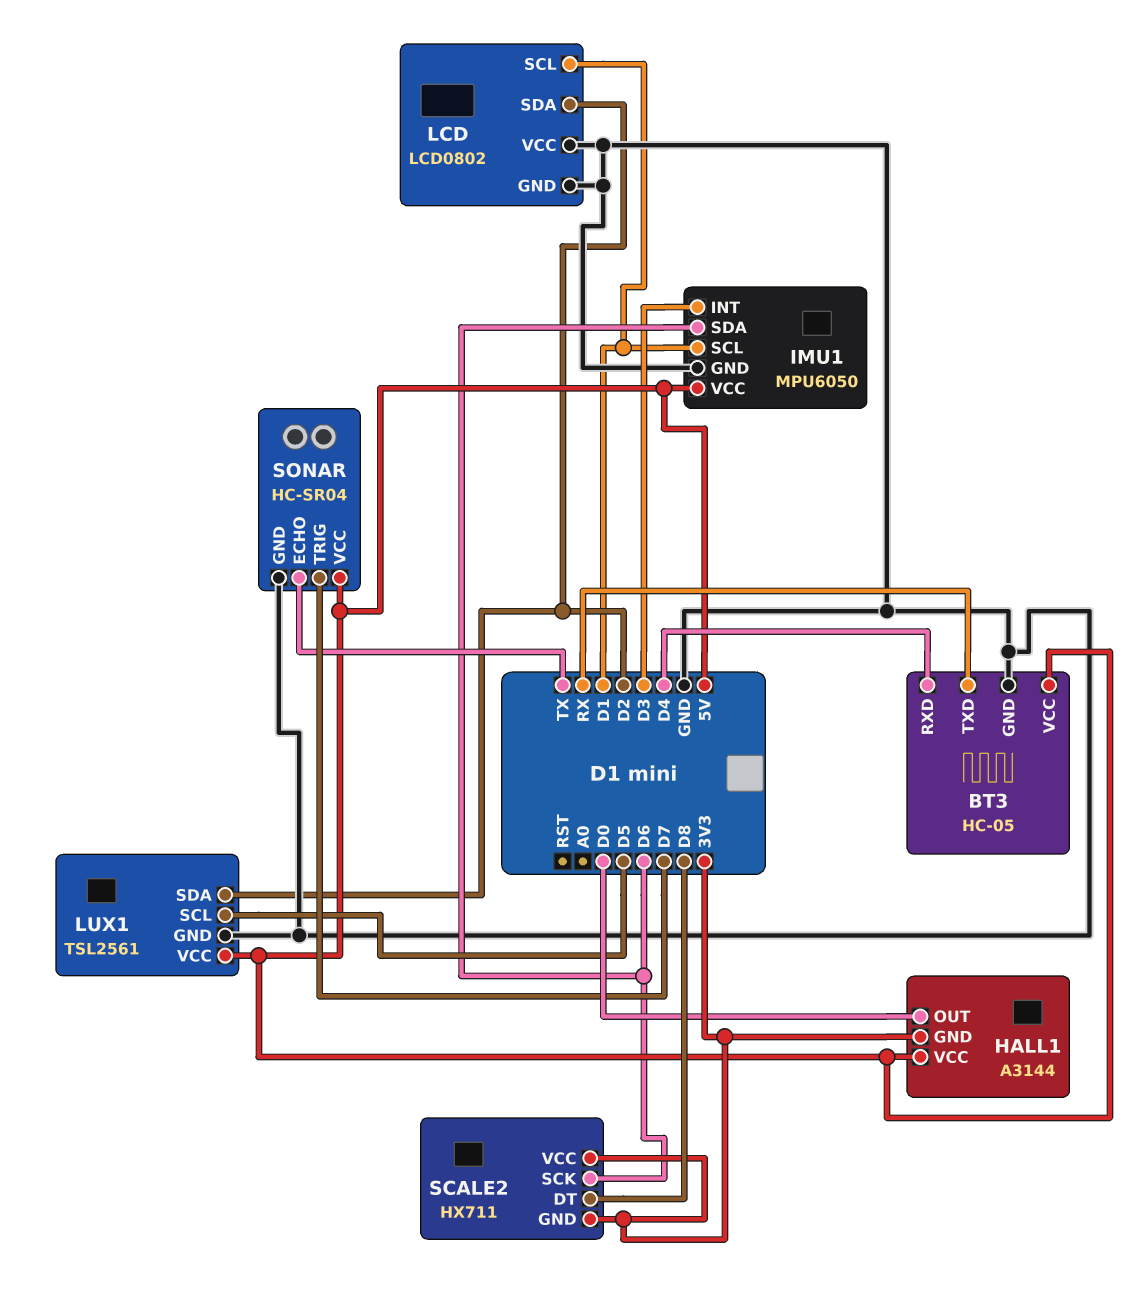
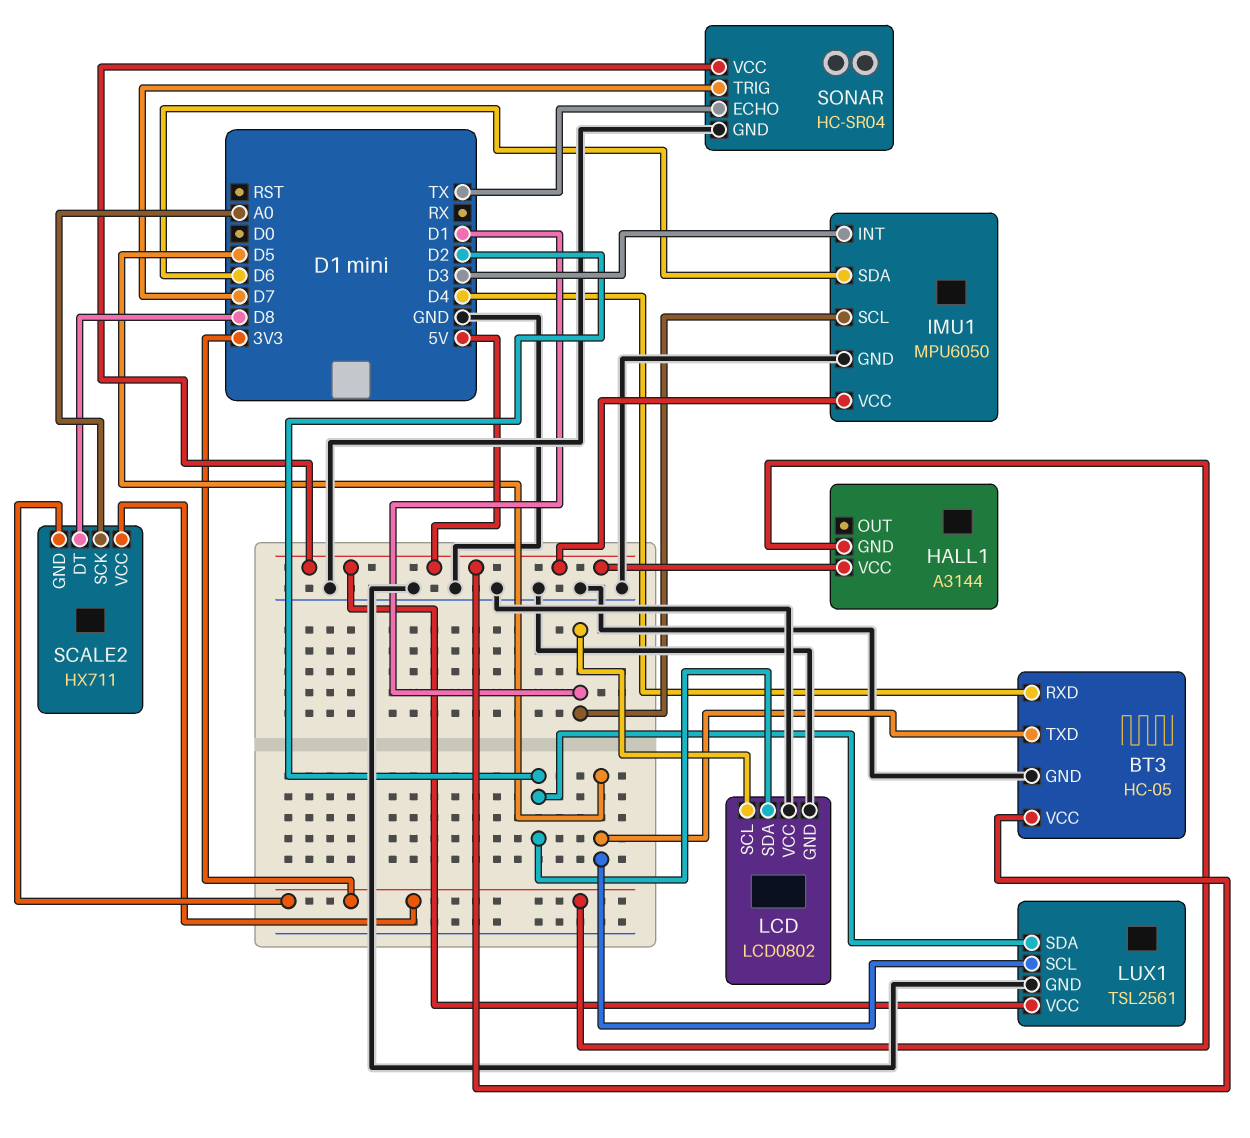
BT3 pin TXD: RX -> D5
HALL1 pin OUT: D0 -> none
SCALE2 pin SCK: D6 -> A0

